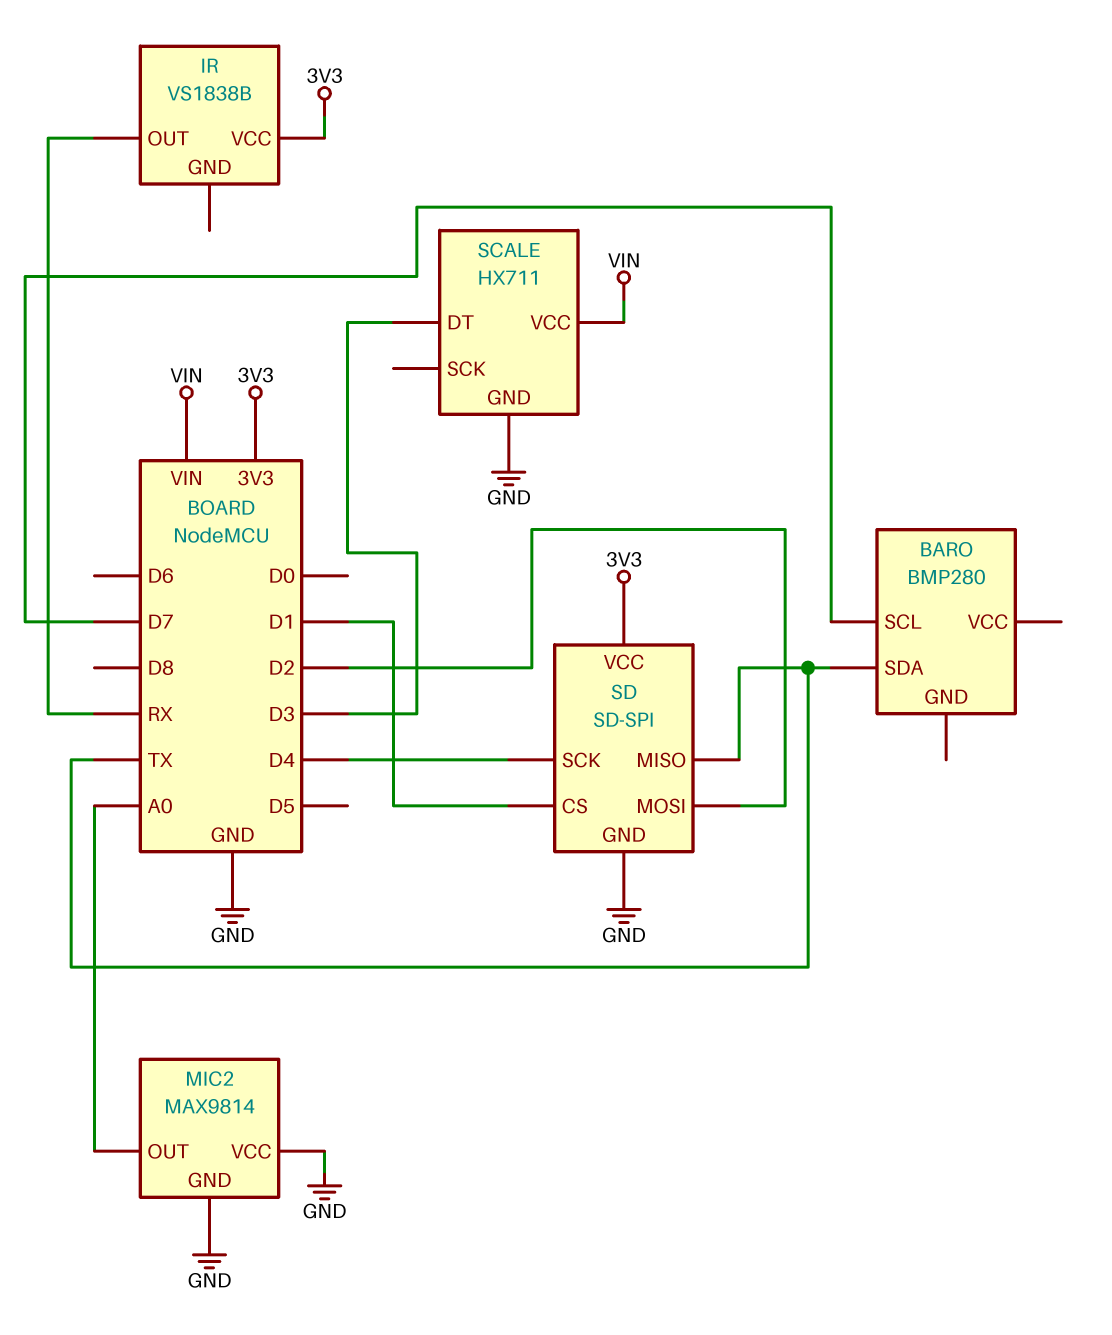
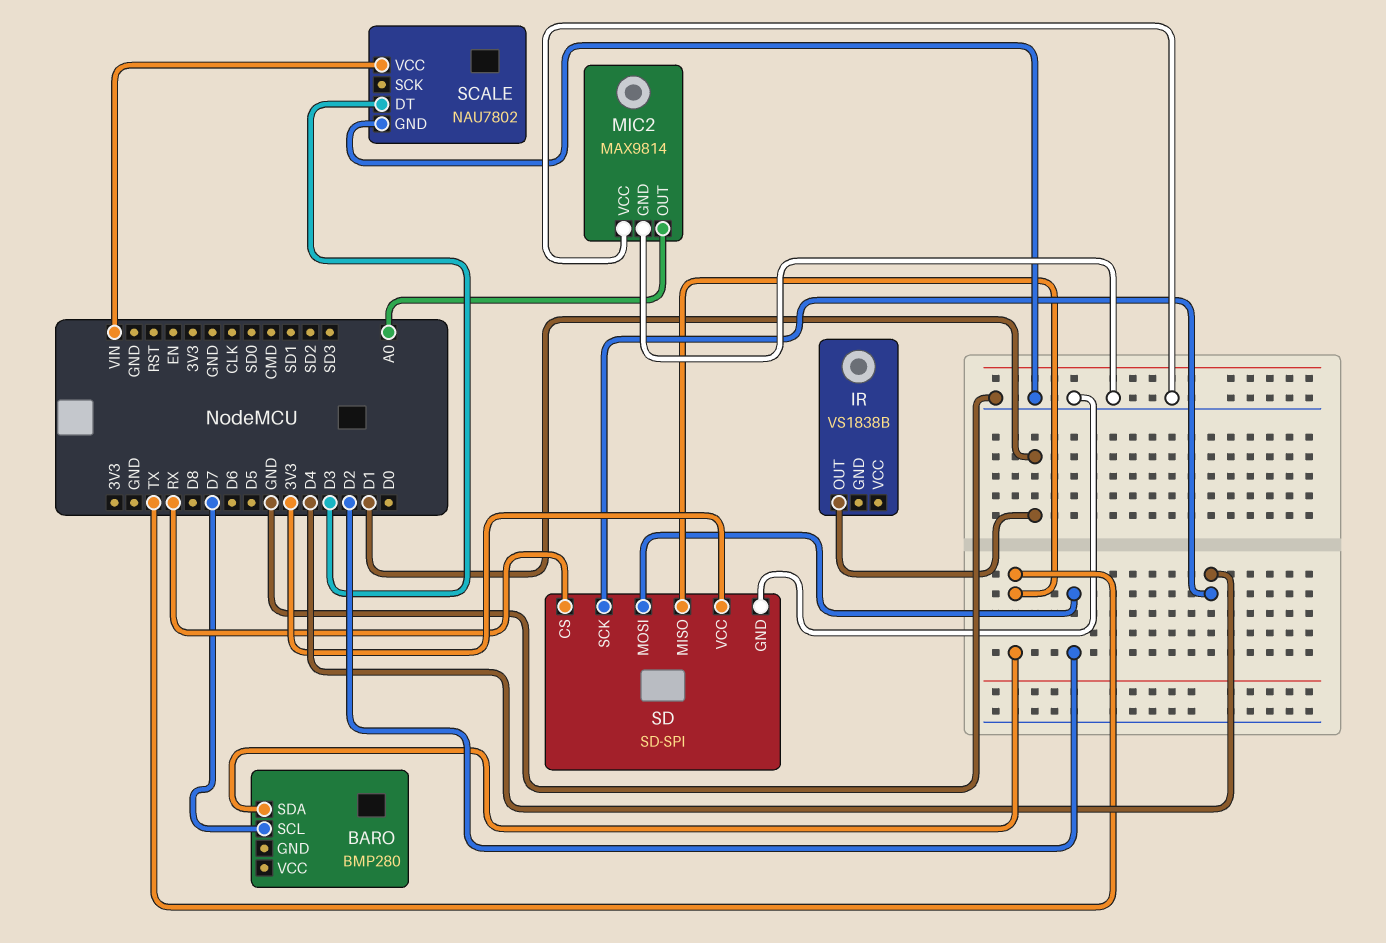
IR pin OUT: RX -> D1
IR pin VCC: 3V3 -> none
SCALE: HX711 -> NAU7802
SD pin CS: D1 -> RX

